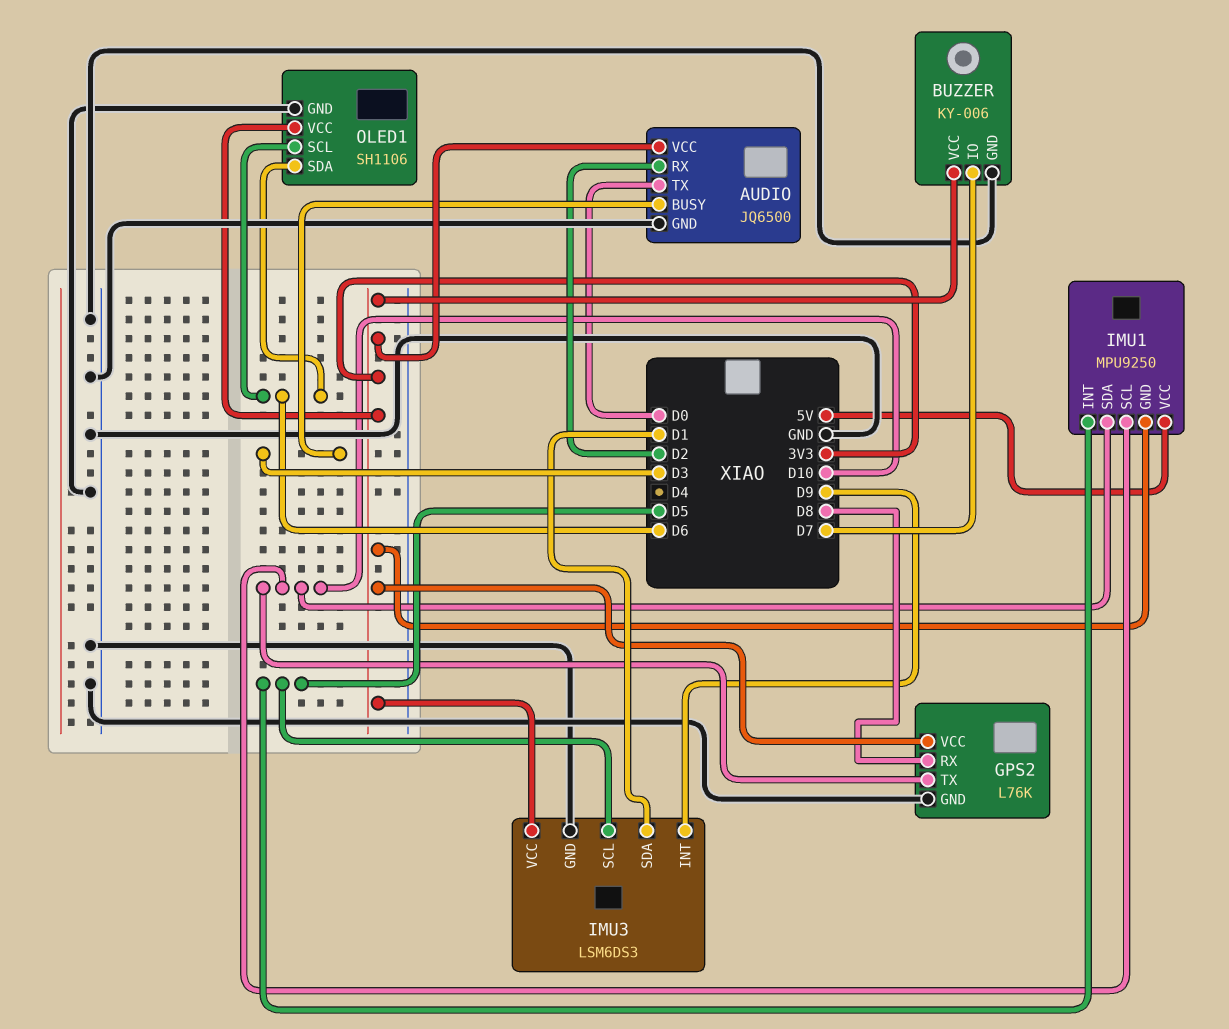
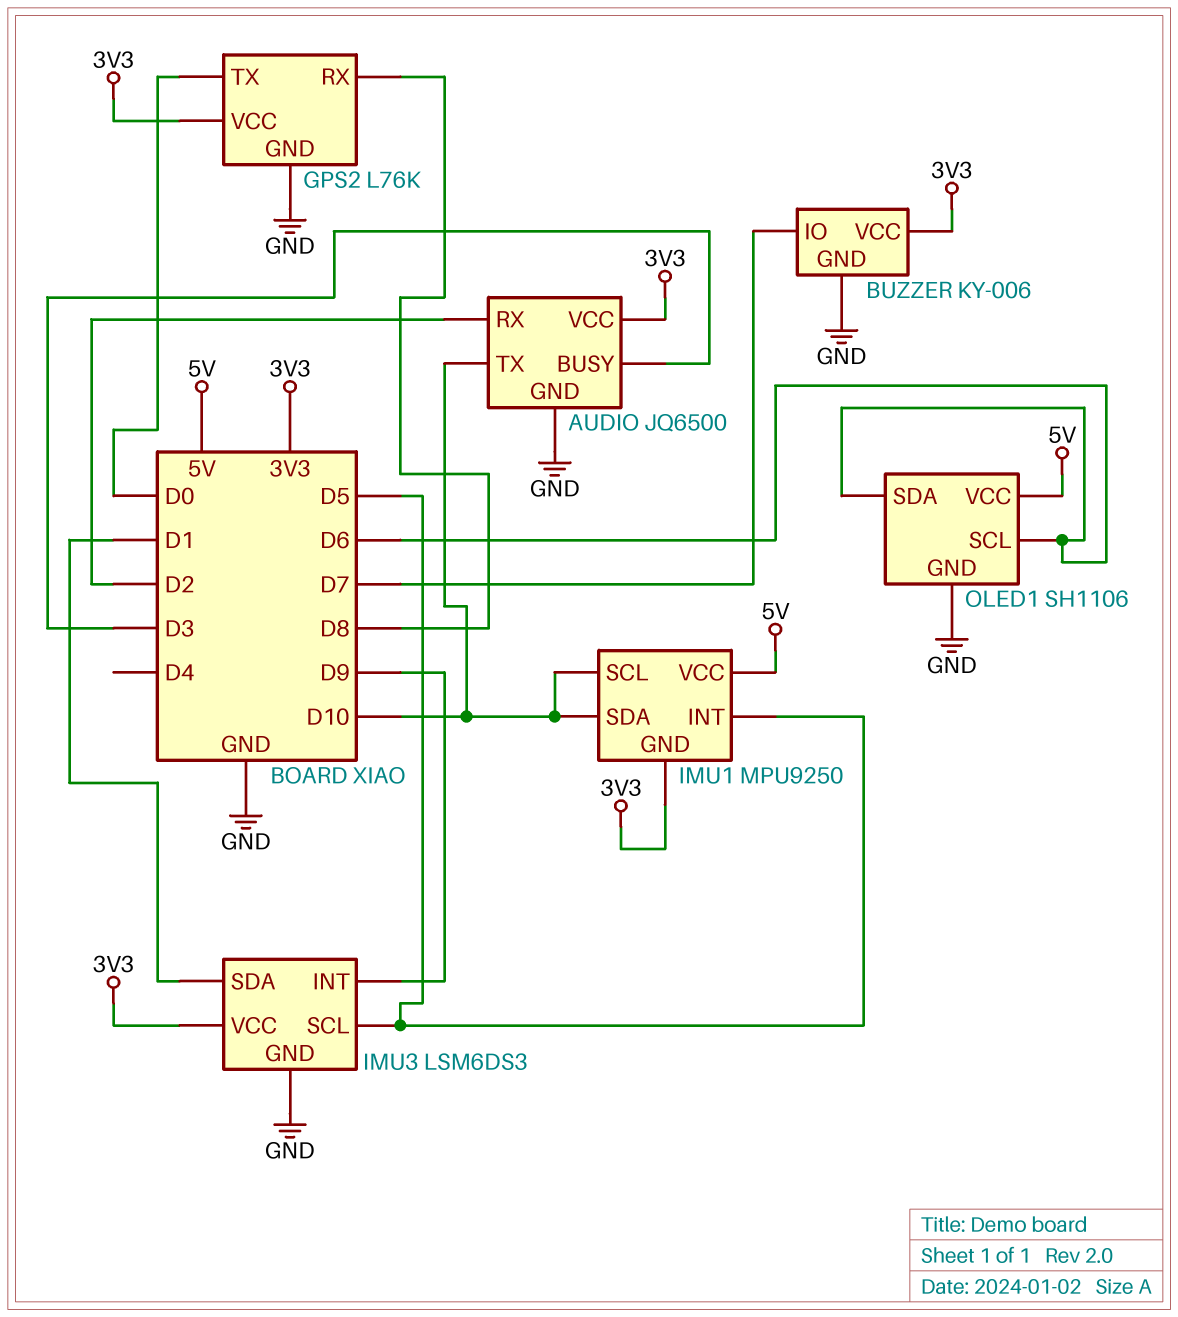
AUDIO pin TX: D0 -> D10
GPS2 pin TX: D10 -> D0
OLED1 pin VCC: 3V3 -> 5V

